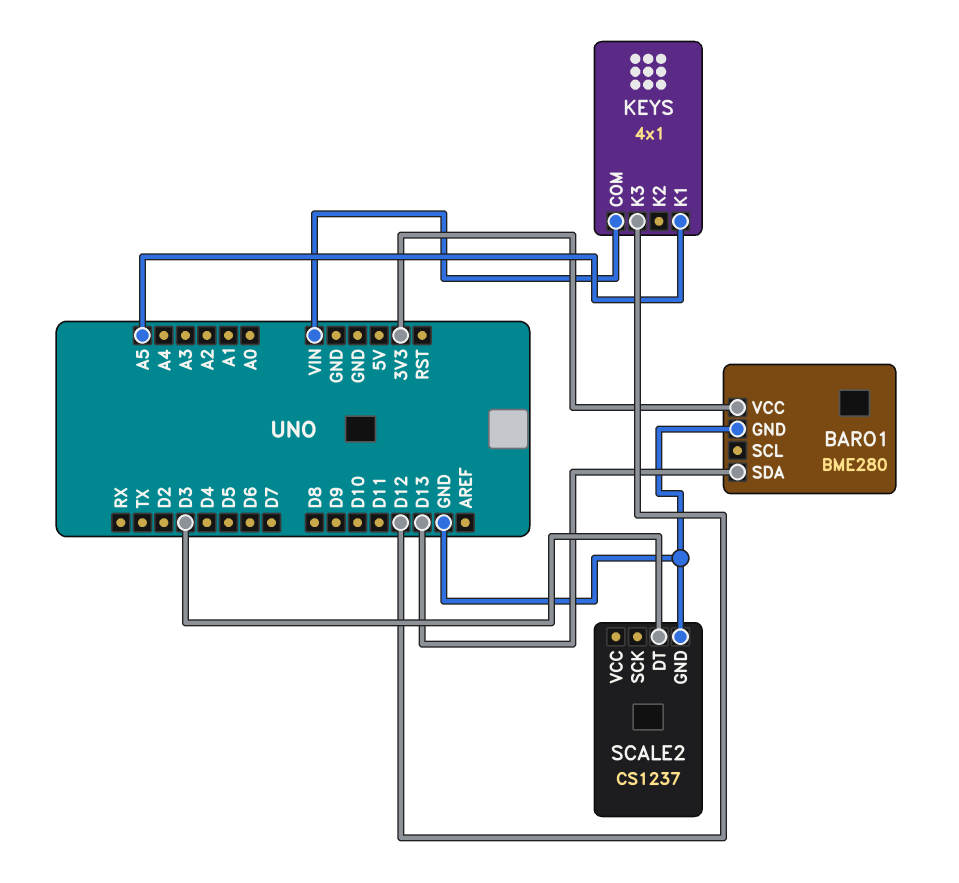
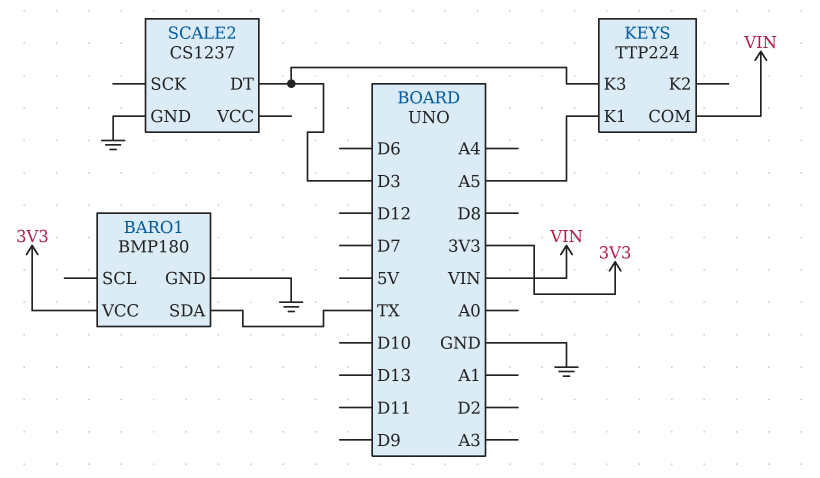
BARO1: BME280 -> BMP180
BARO1 pin SDA: D13 -> TX
KEYS: 4x1 -> TTP224
KEYS pin K3: D12 -> D3

